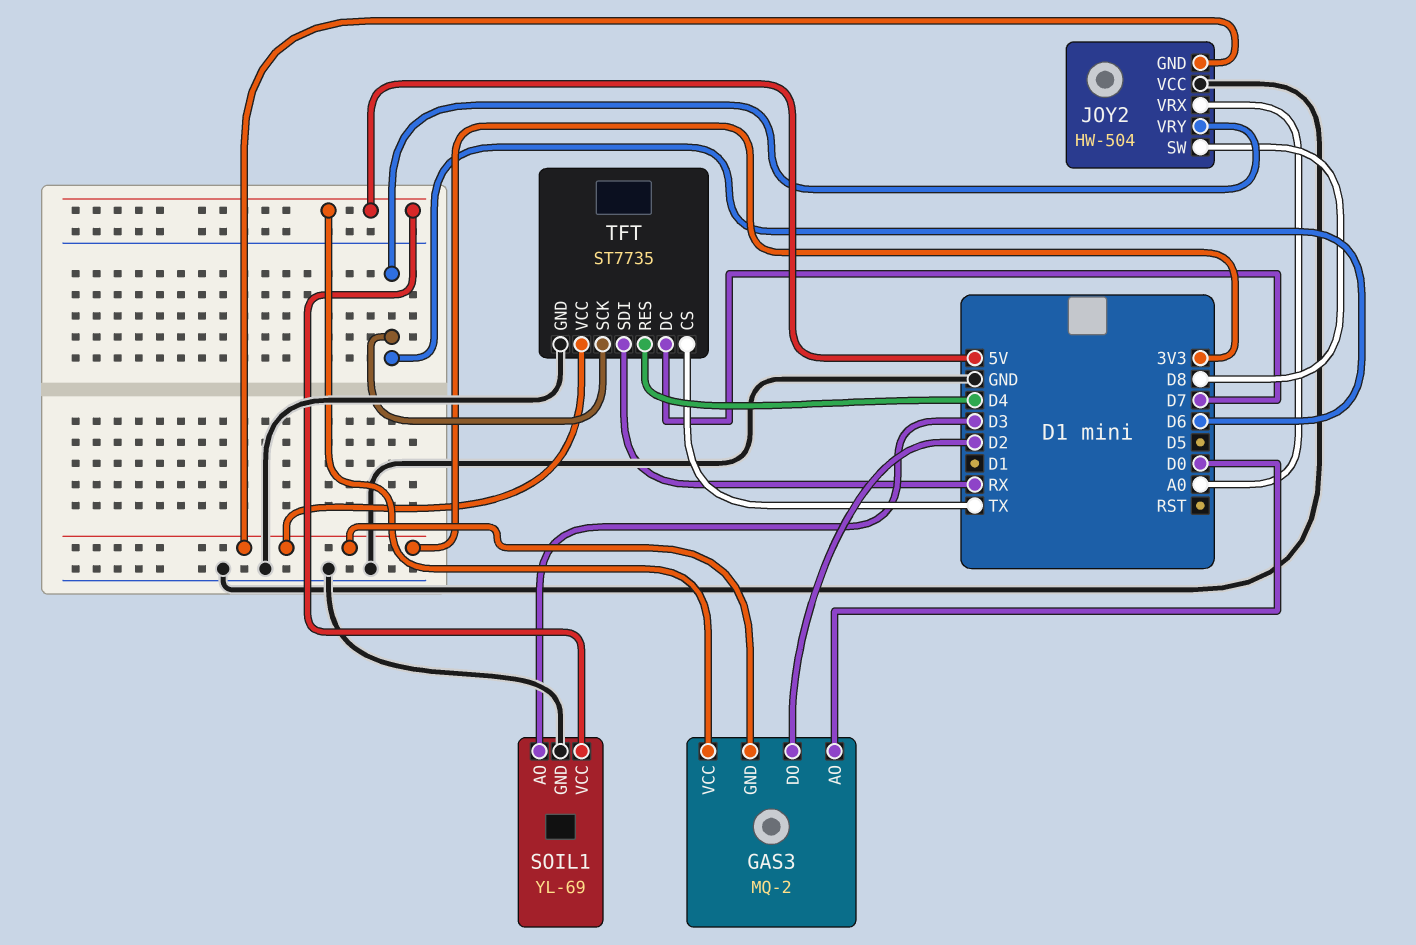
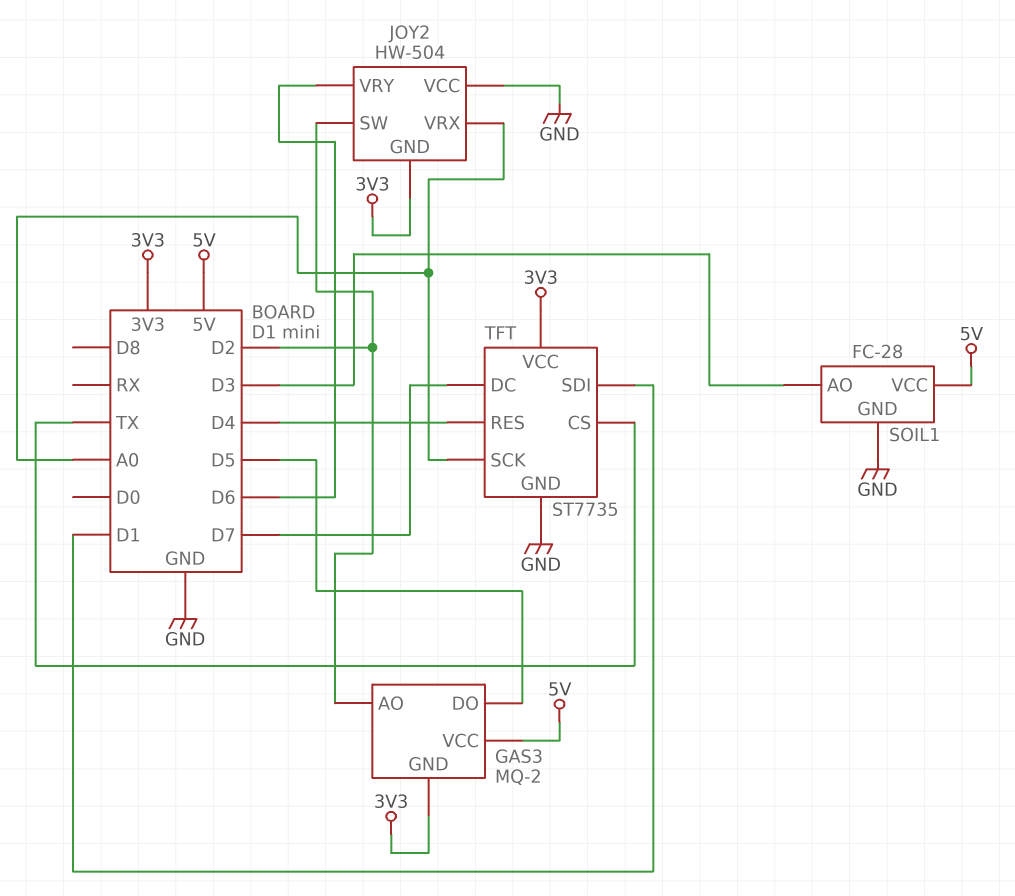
GAS3 pin AO: D0 -> D2
GAS3 pin DO: D2 -> D5
JOY2 pin SW: D8 -> D2
SOIL1: YL-69 -> FC-28
TFT pin SCK: D6 -> A0
TFT pin SDI: RX -> D1

